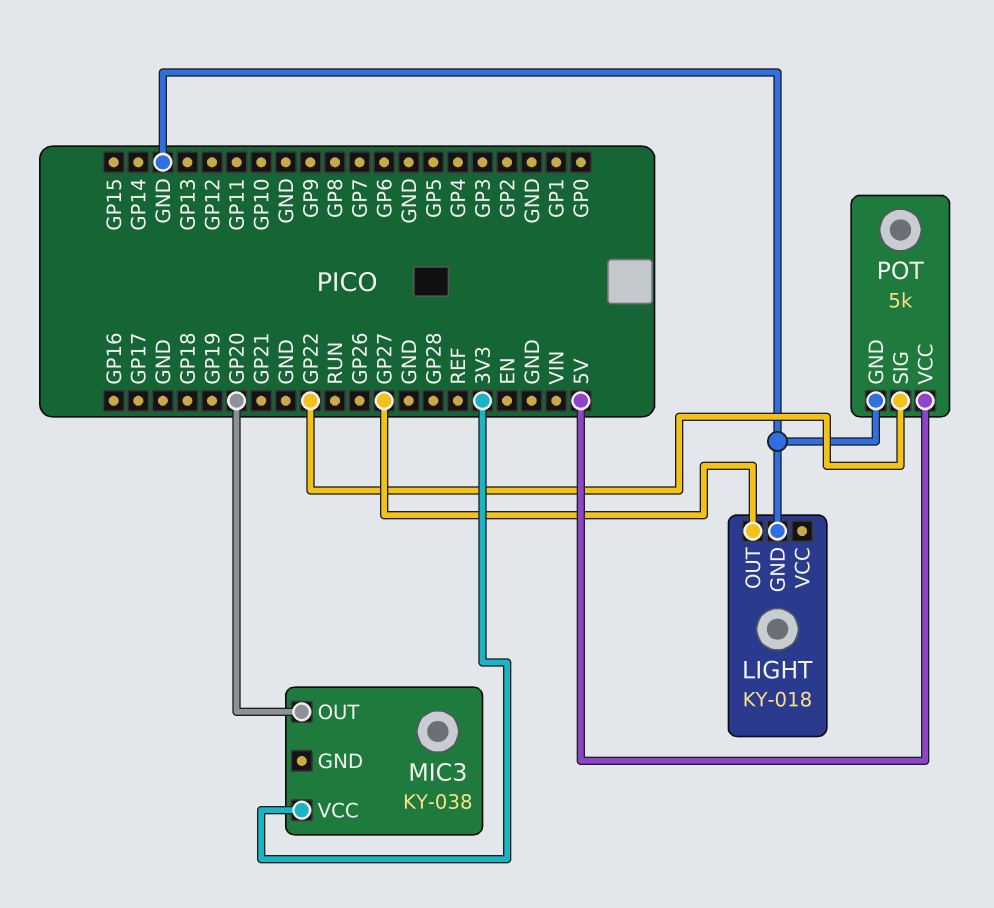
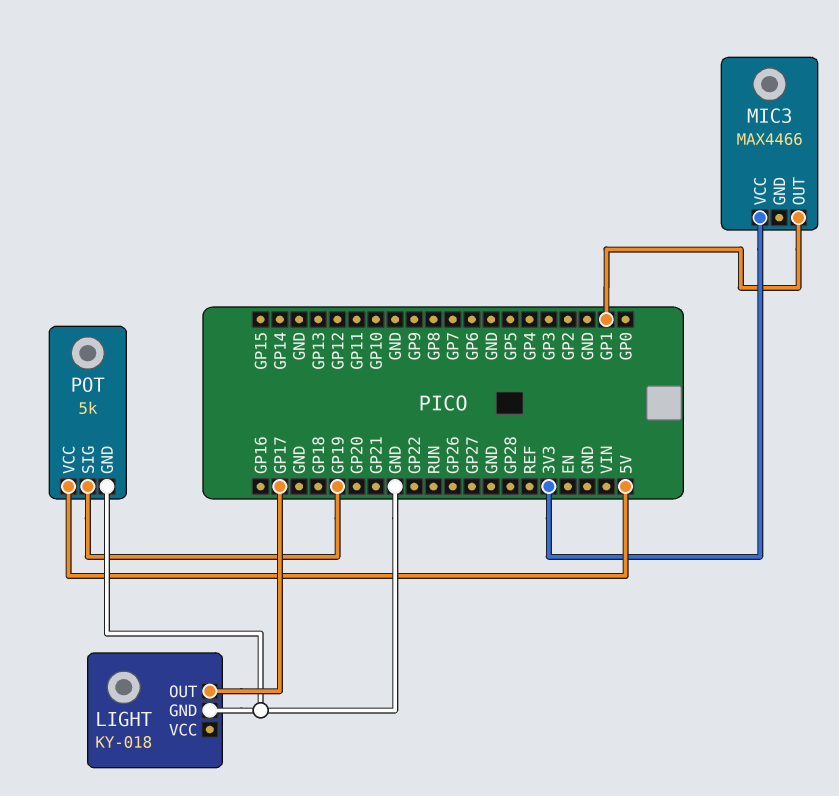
LIGHT pin OUT: GP27 -> GP17
MIC3: KY-038 -> MAX4466
MIC3 pin OUT: GP20 -> GP1
POT pin SIG: GP22 -> GP19

